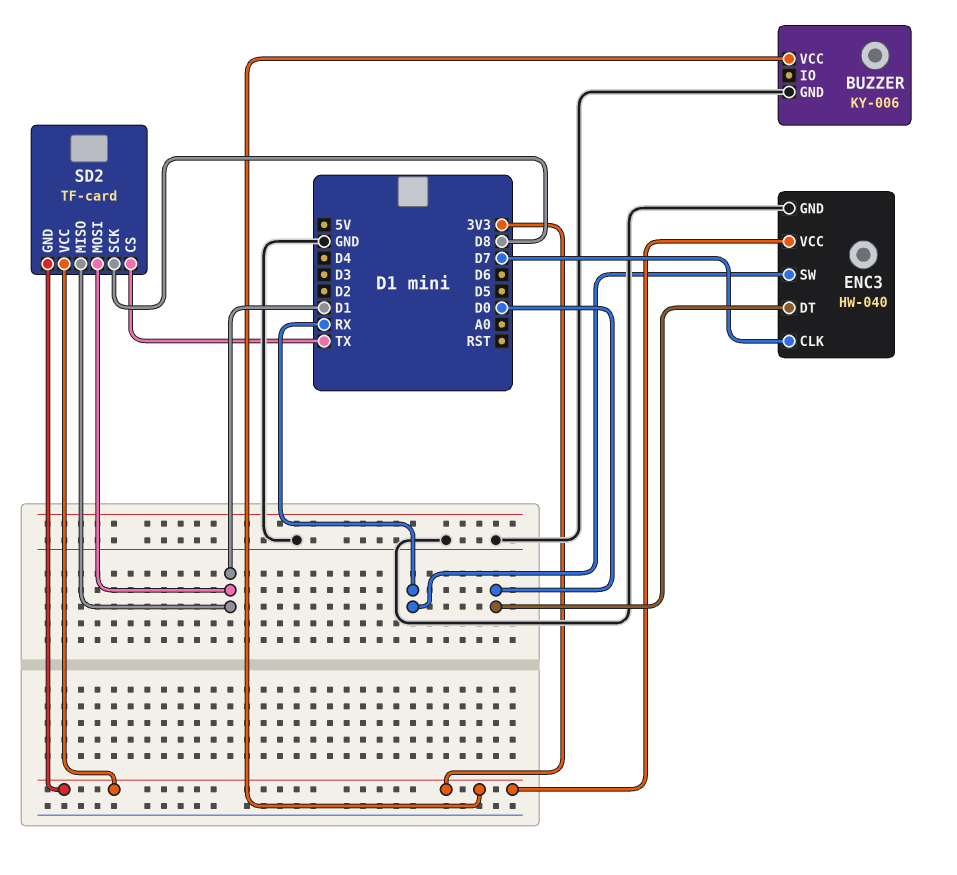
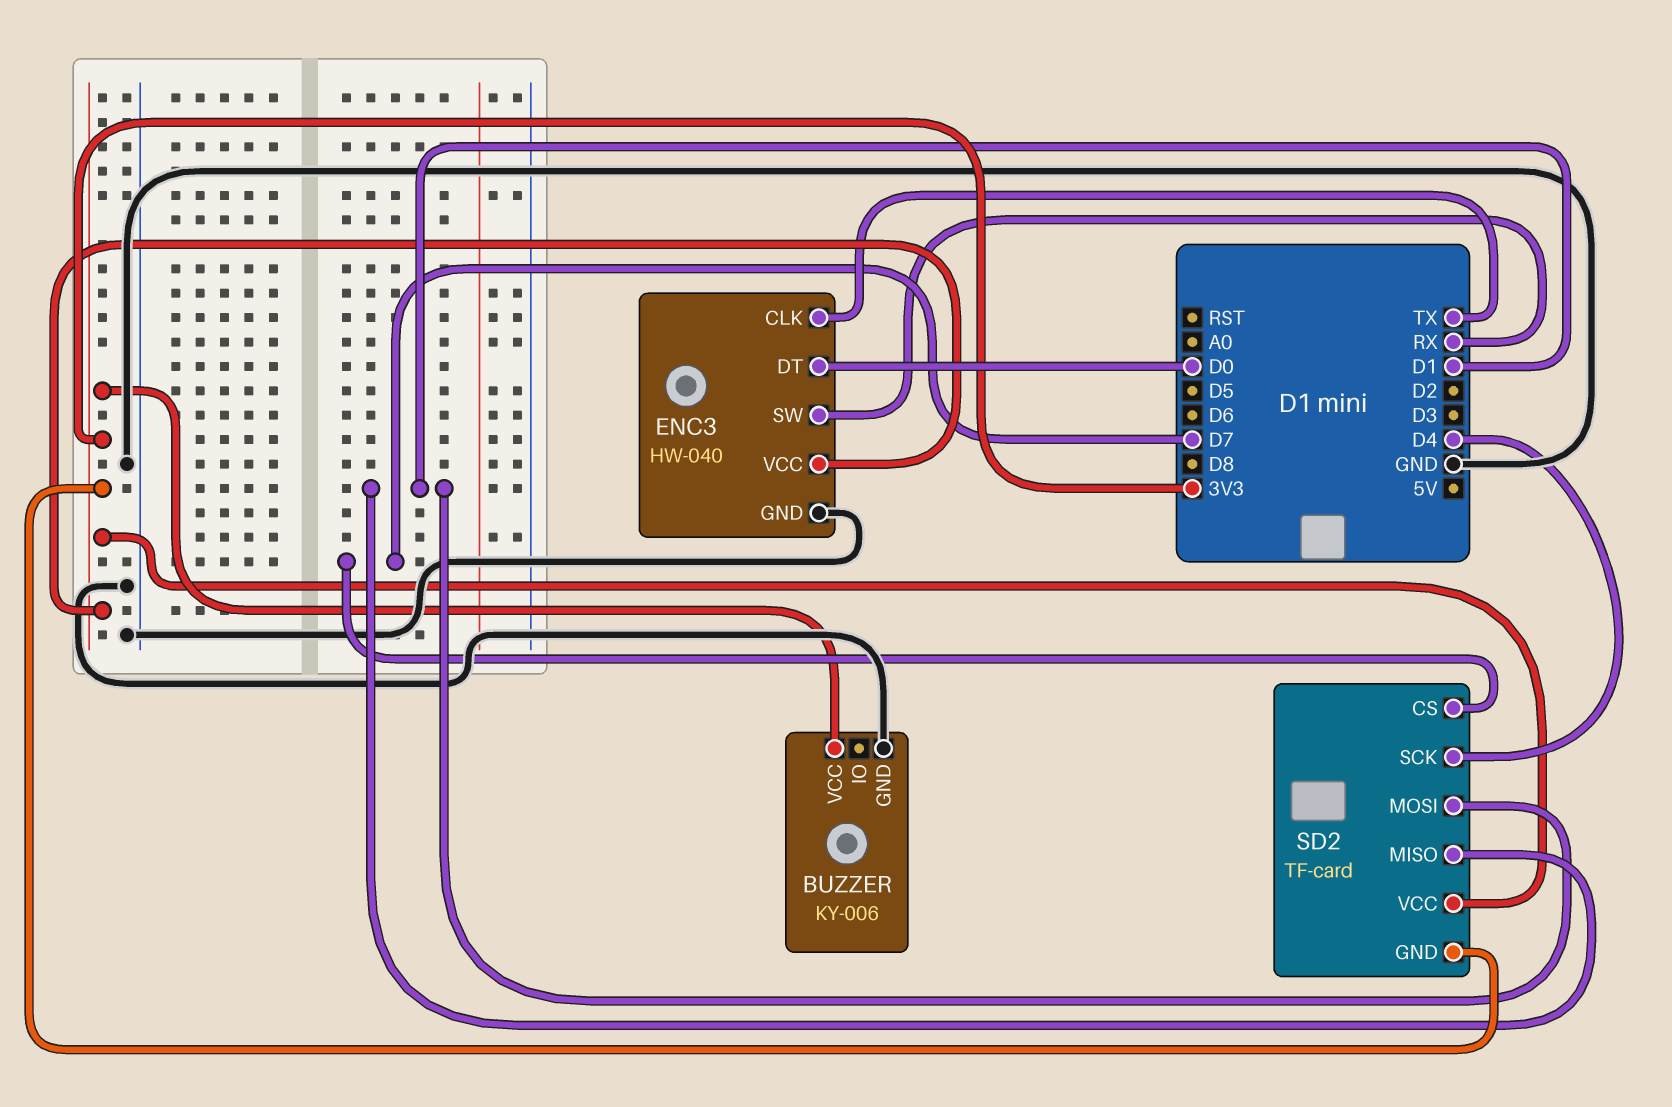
ENC3 pin CLK: D7 -> TX
SD2 pin CS: TX -> D7
SD2 pin SCK: D8 -> D4

